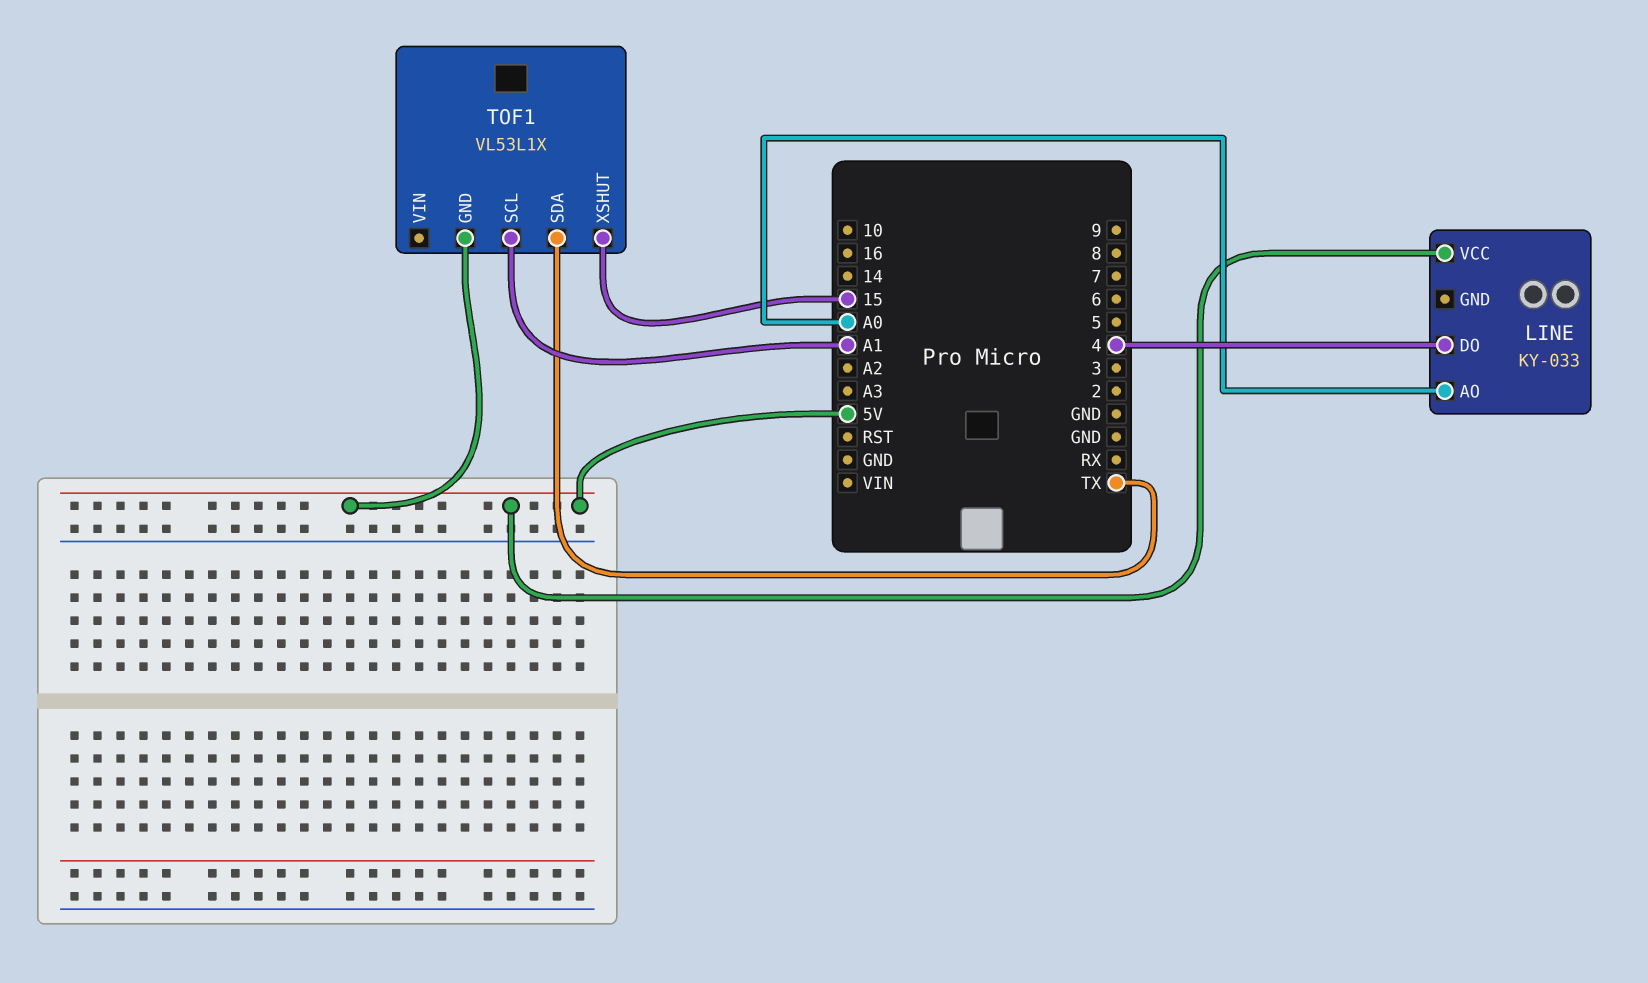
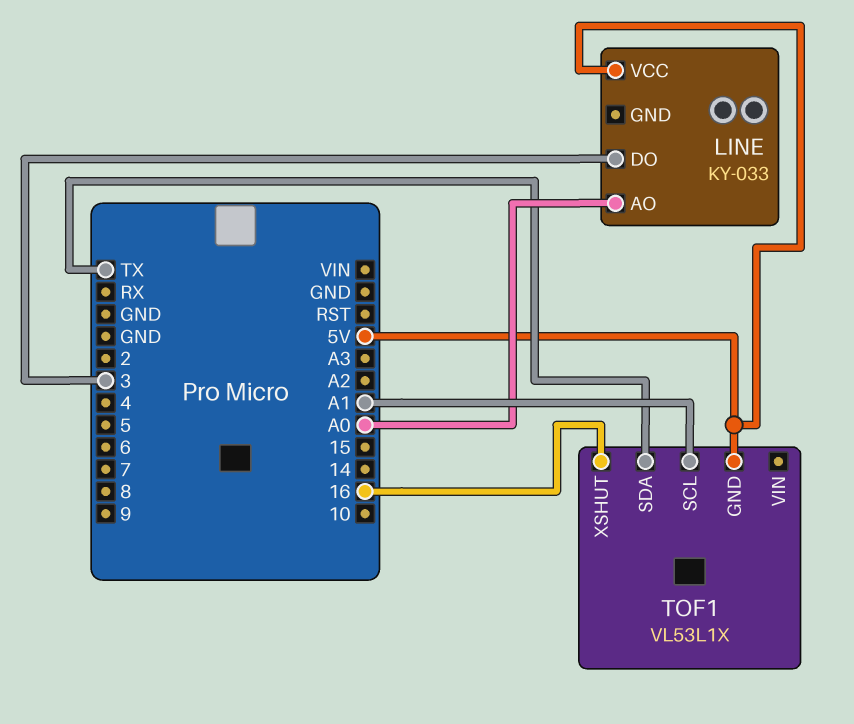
LINE pin DO: 4 -> 3
TOF1 pin XSHUT: 15 -> 16

